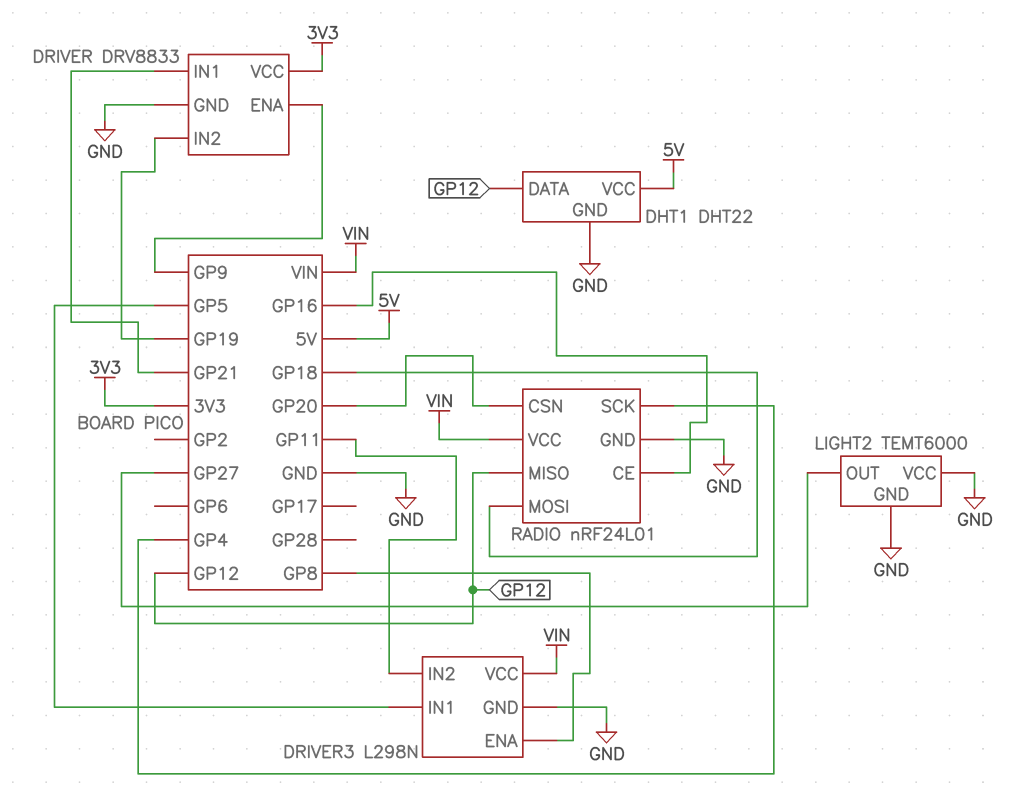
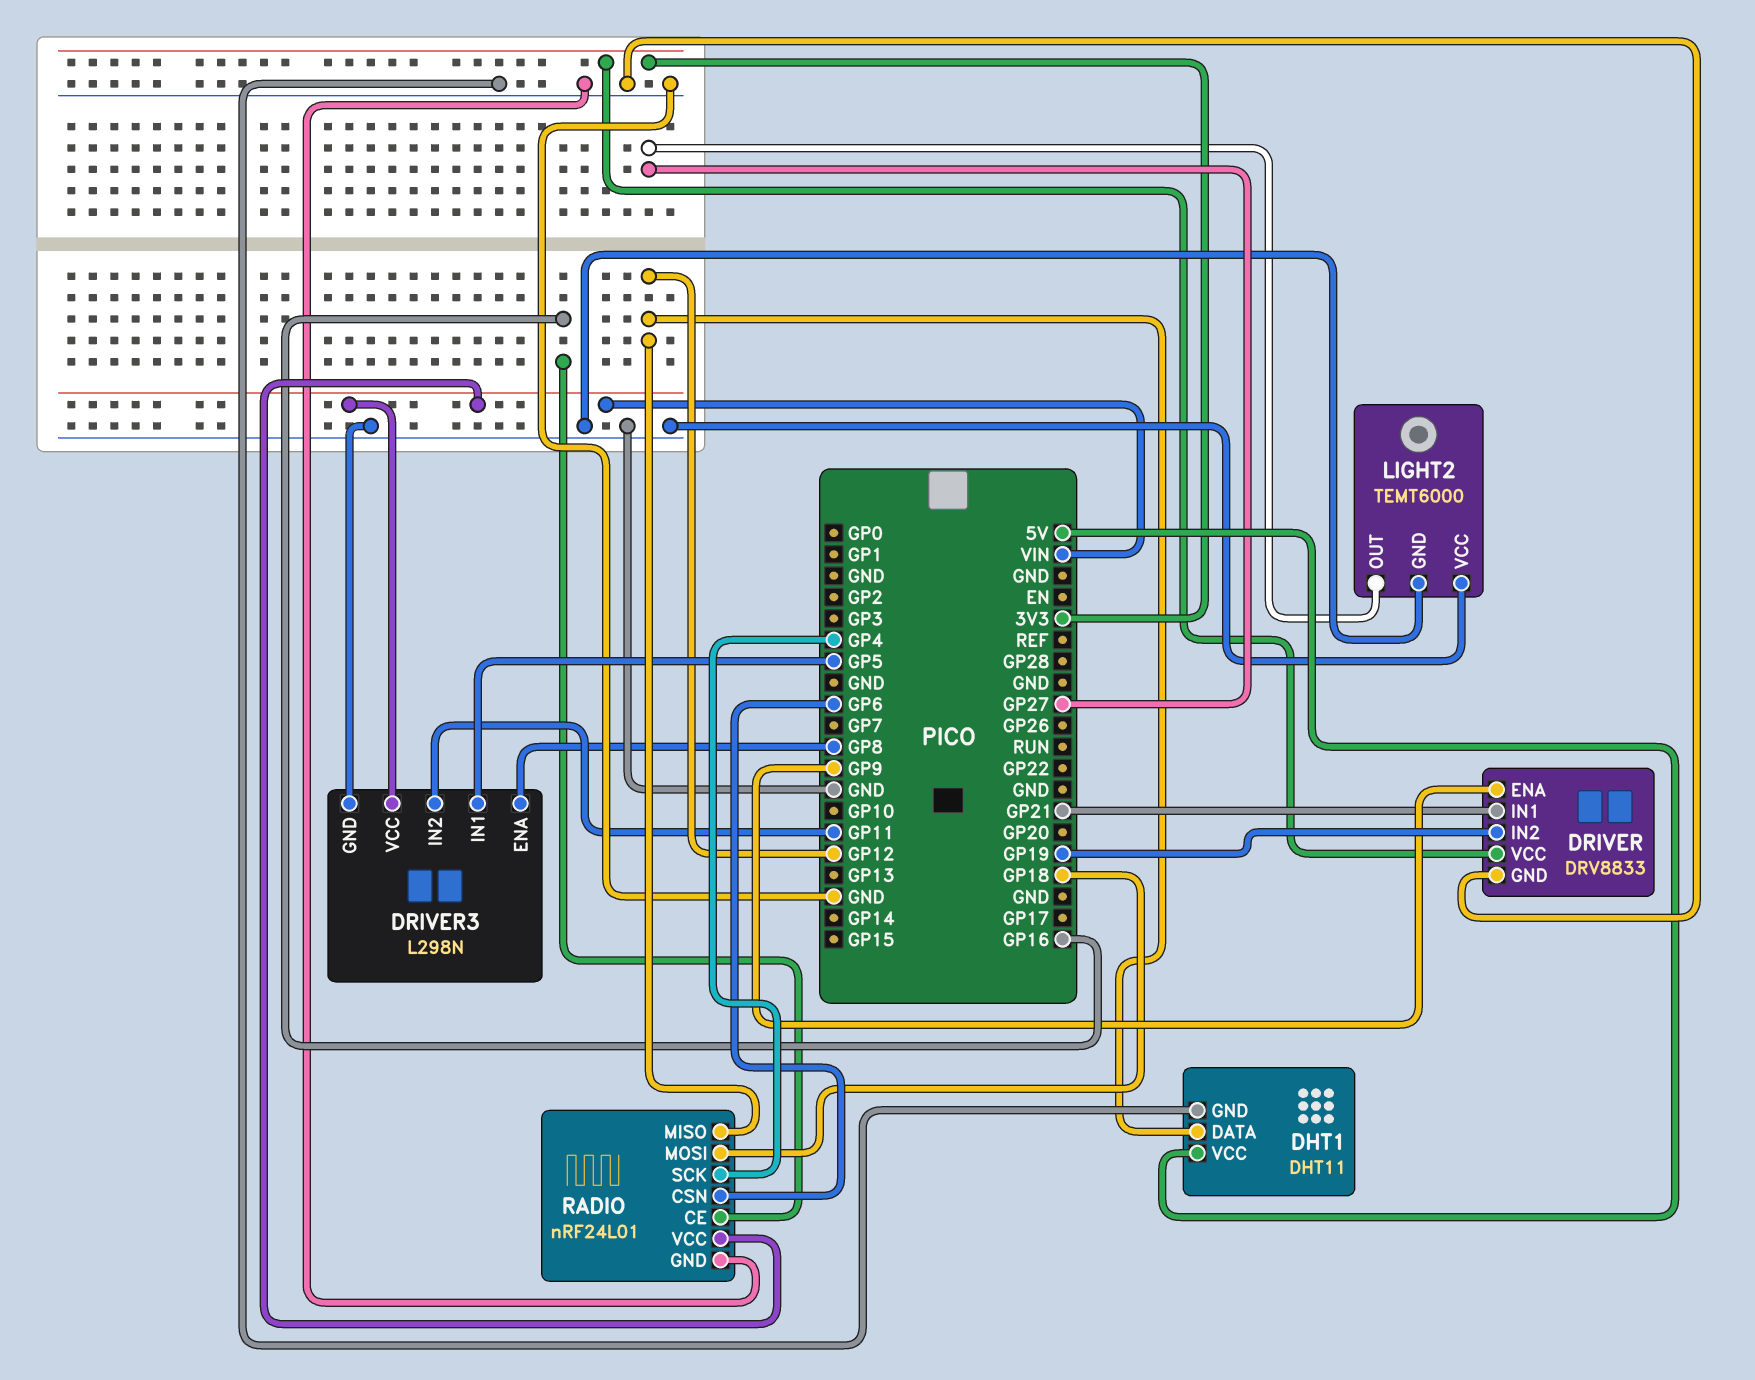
DHT1: DHT22 -> DHT11
RADIO pin CSN: GP20 -> GP6

